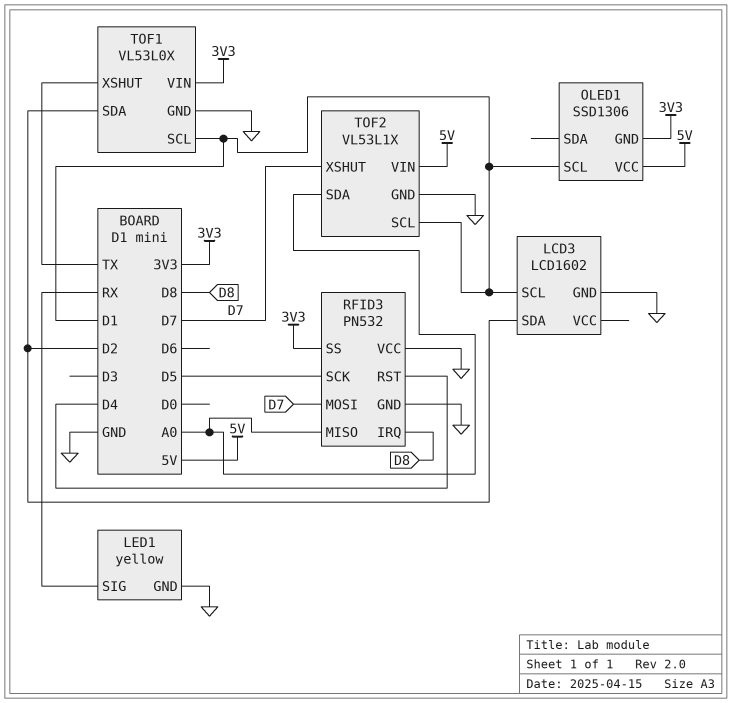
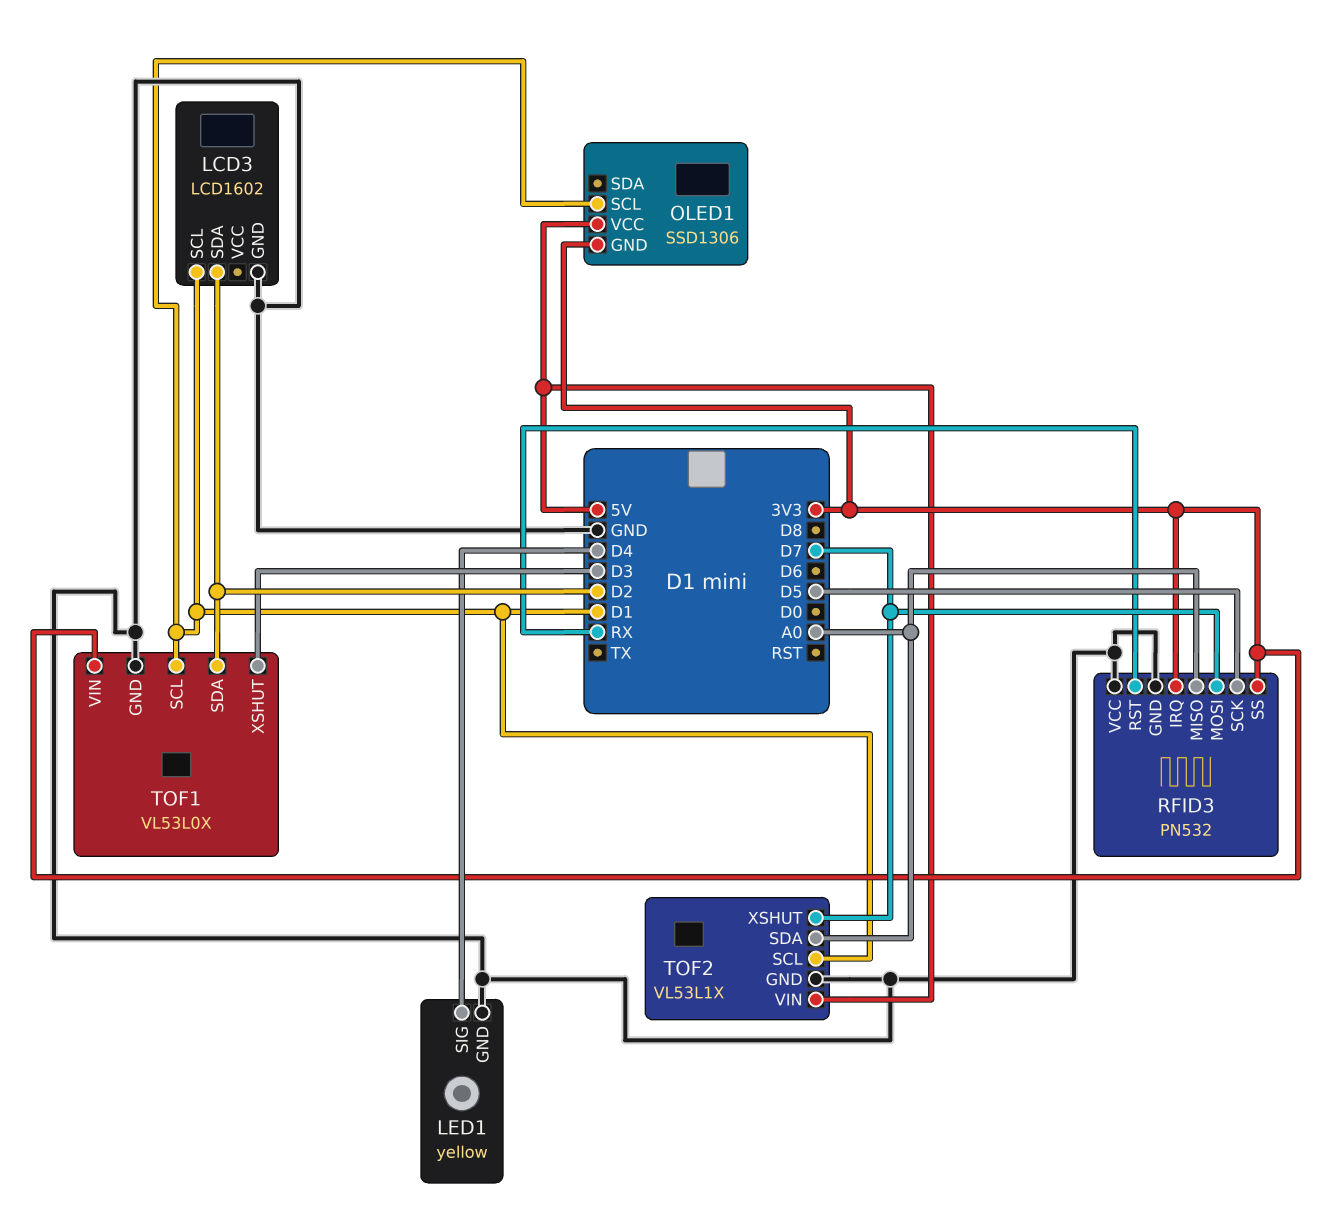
LED1 pin SIG: RX -> D4
RFID3 pin IRQ: D8 -> 3V3
RFID3 pin RST: D4 -> RX
TOF1 pin XSHUT: TX -> D3

